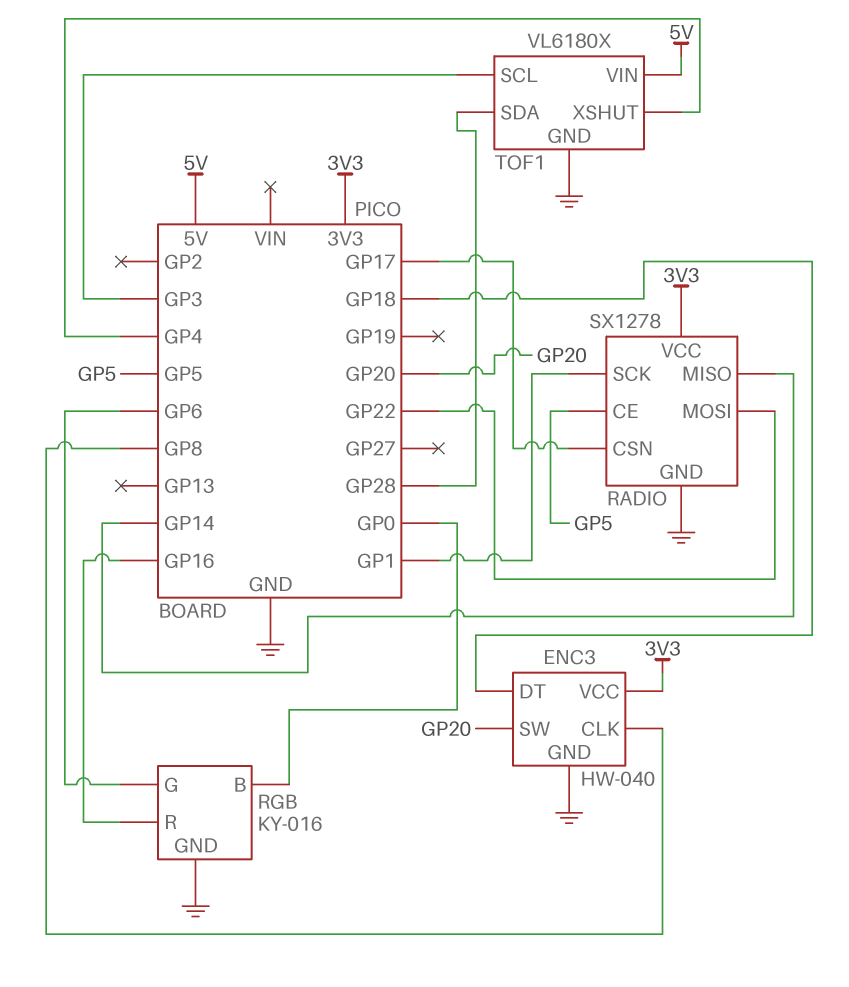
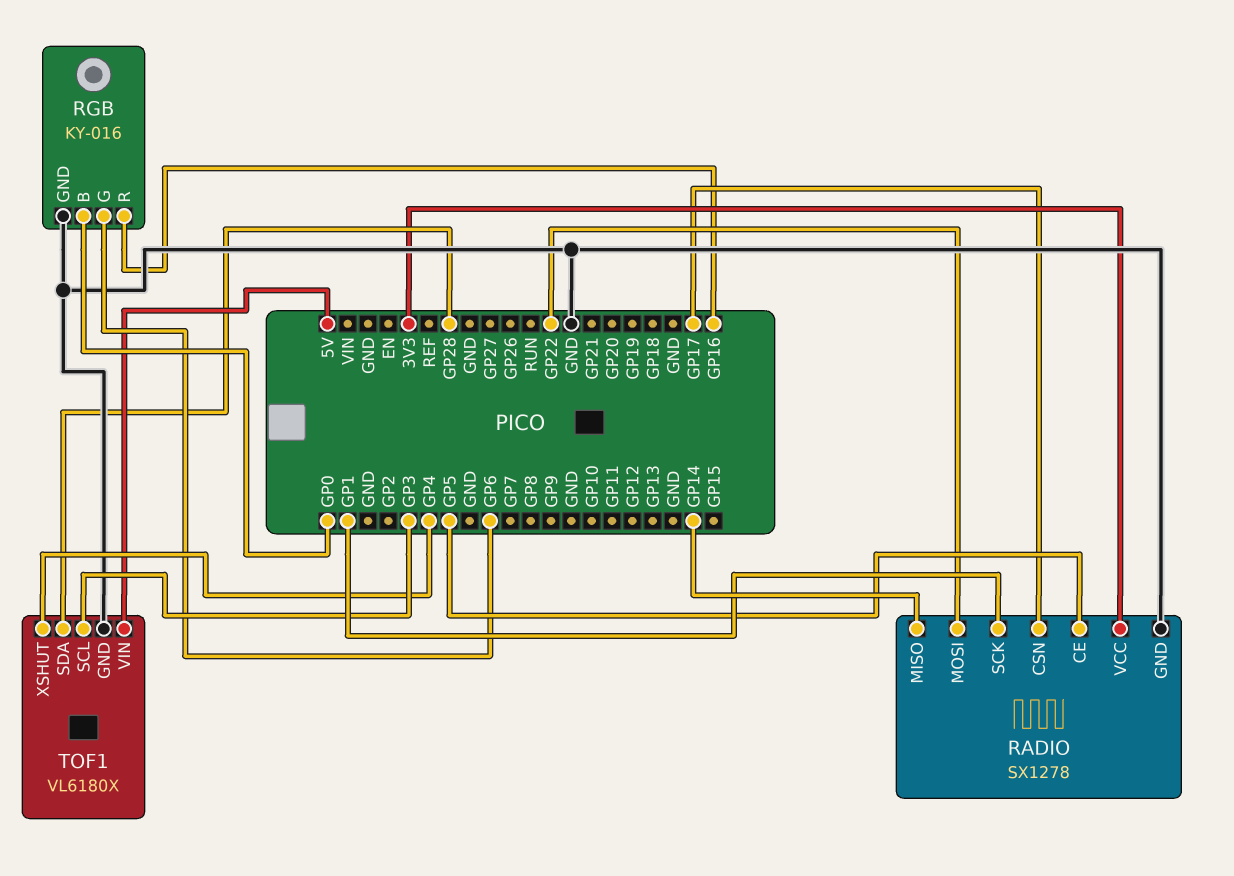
ENC3: HW-040 -> none
ENC3 pin CLK: GP8 -> none
ENC3 pin DT: GP18 -> none
ENC3 pin GND: GND -> none
ENC3 pin SW: GP20 -> none
ENC3 pin VCC: 3V3 -> none

